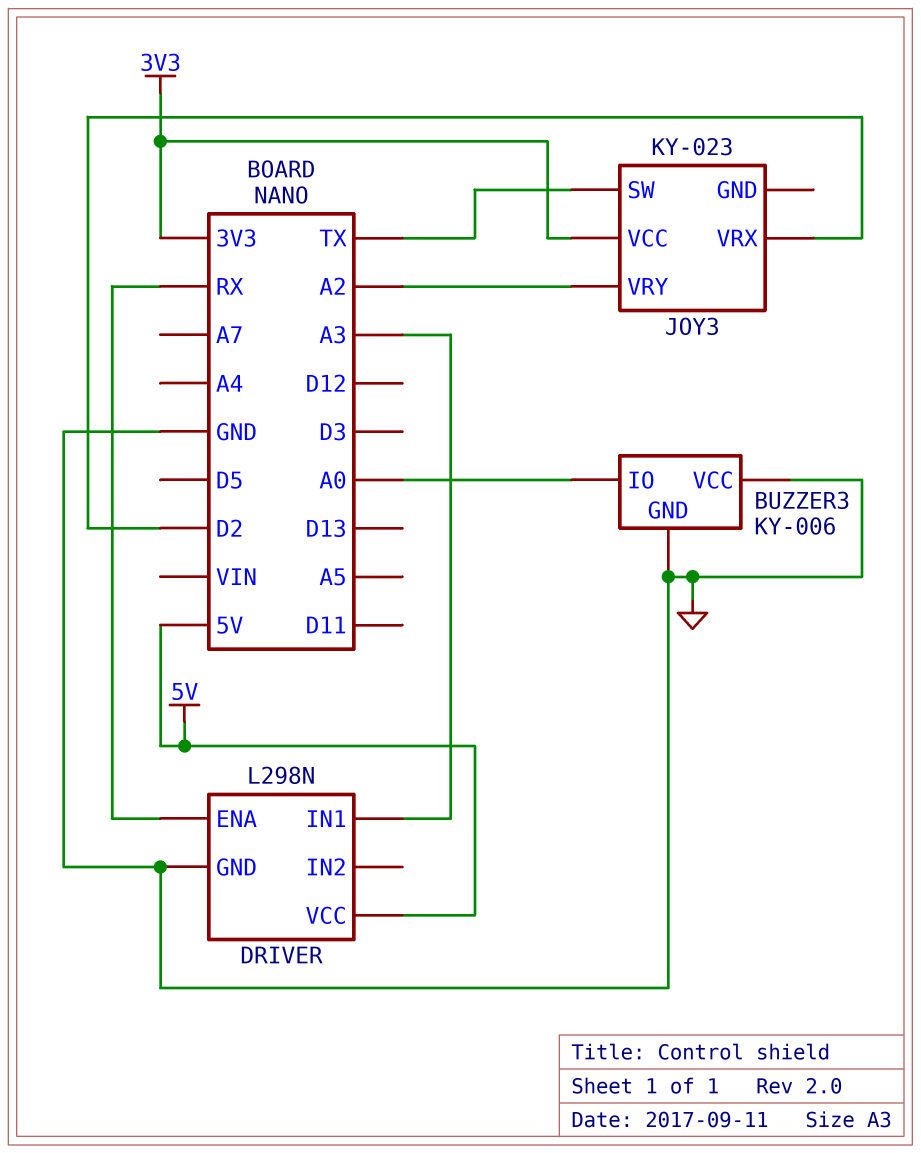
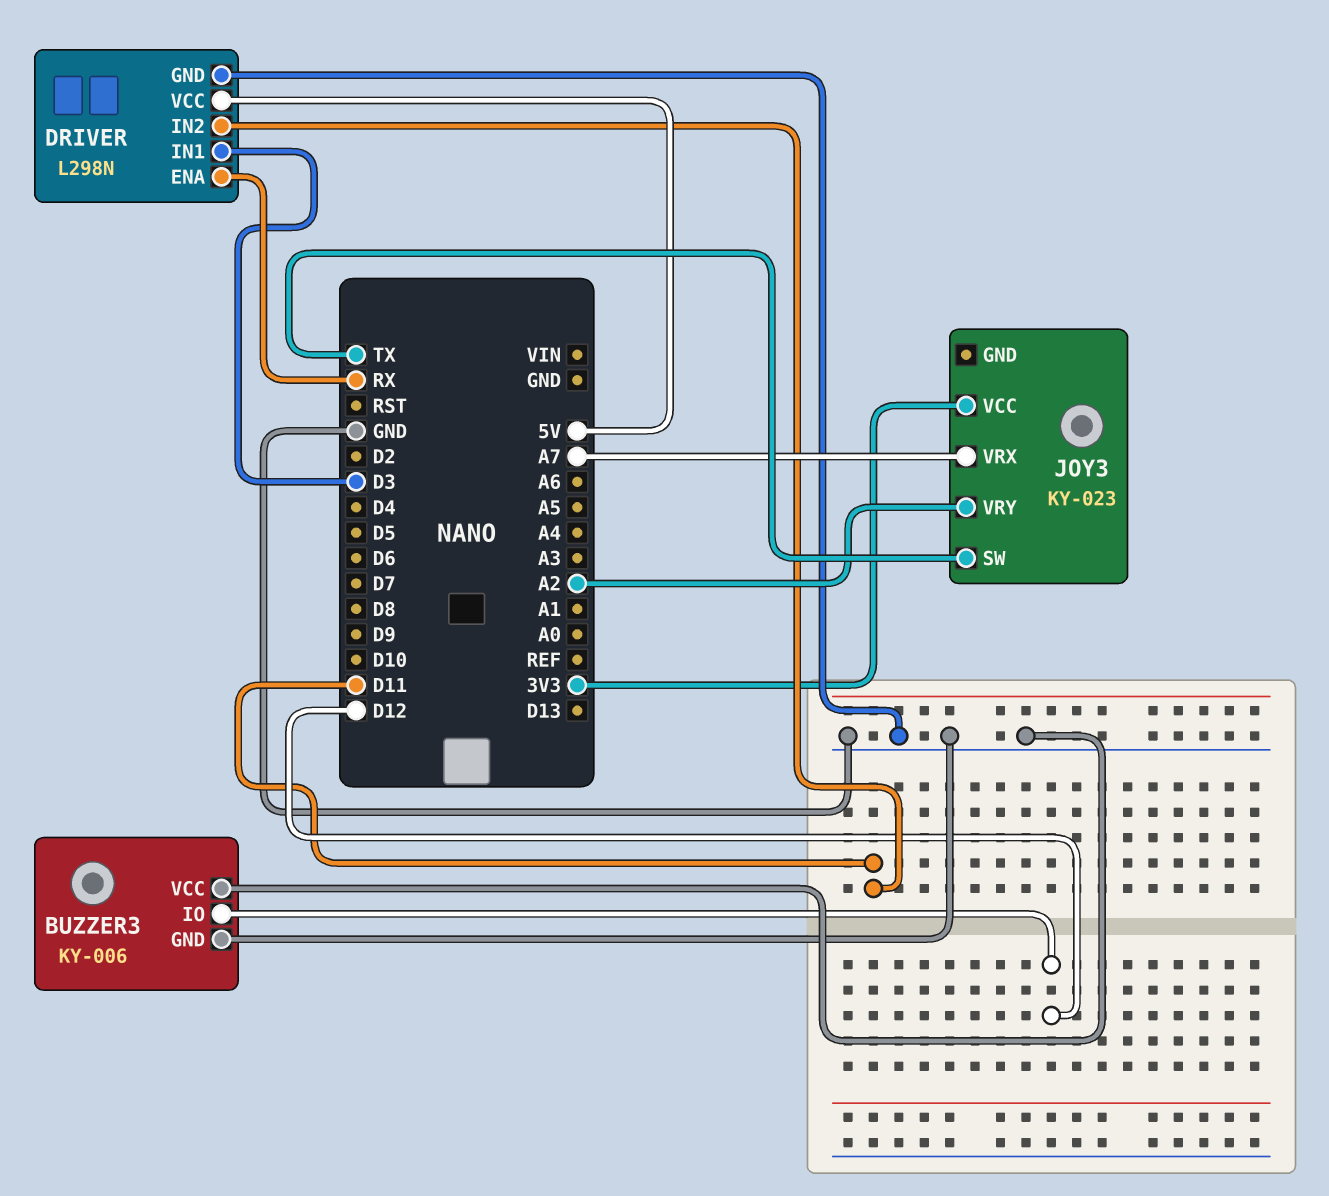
BUZZER3 pin IO: A0 -> D12
DRIVER pin IN1: A3 -> D3
DRIVER pin IN2: none -> D11
JOY3 pin VRX: D2 -> A7

